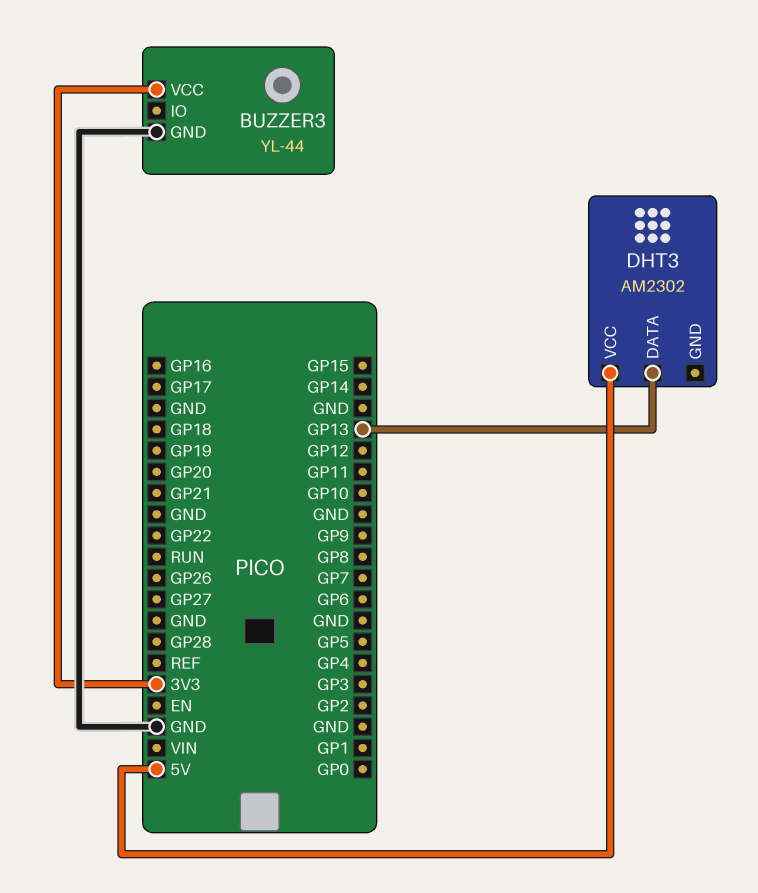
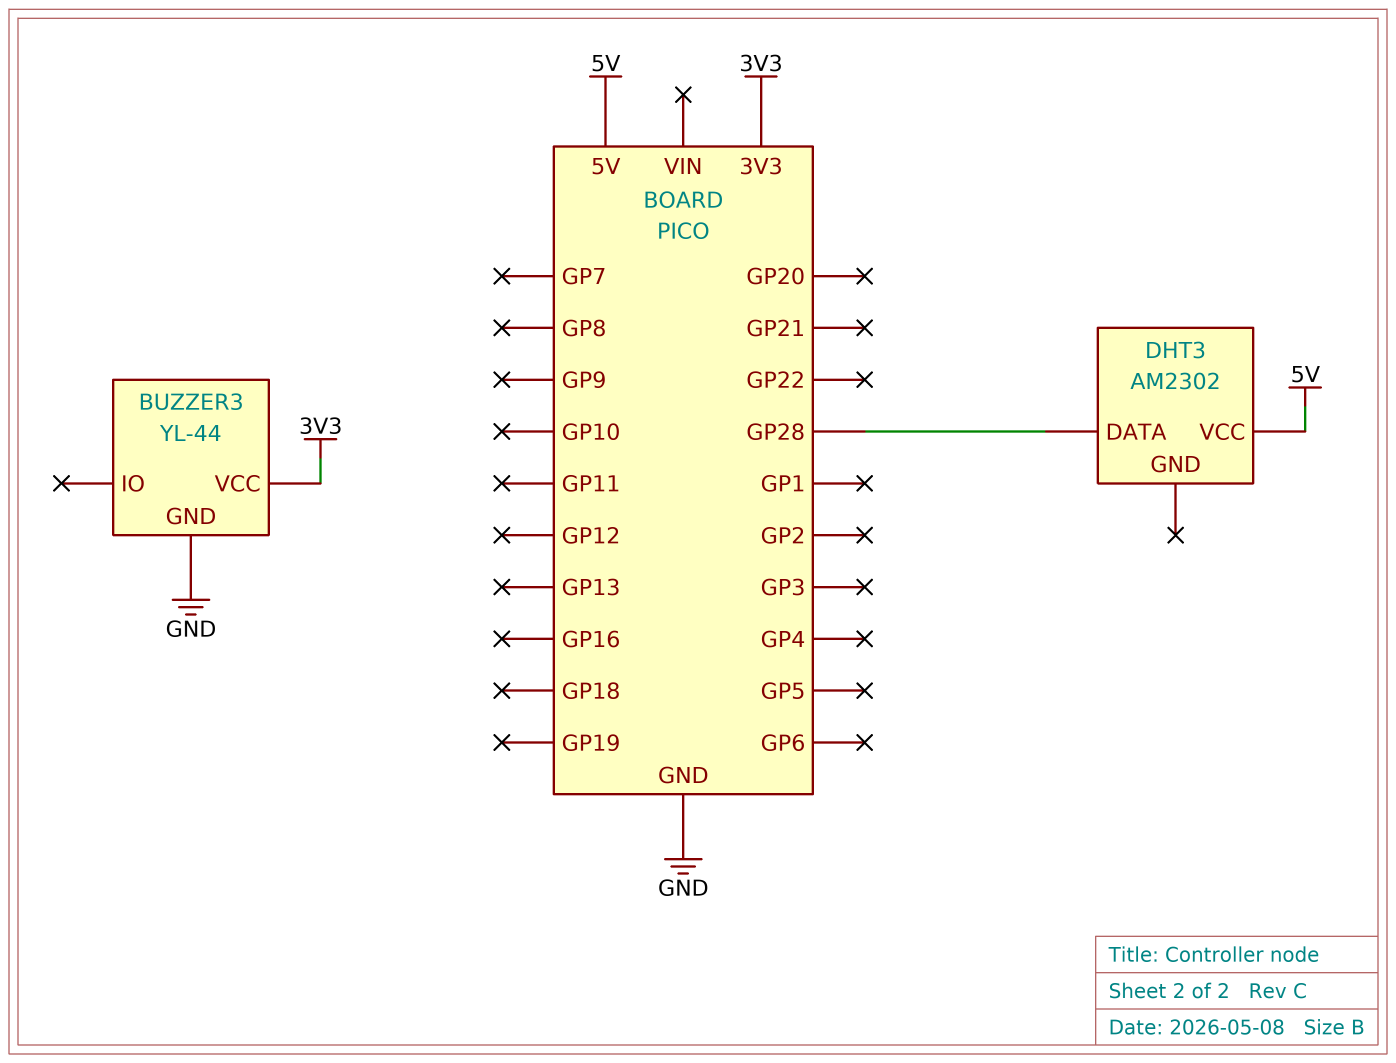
DHT3 pin DATA: GP13 -> GP28

